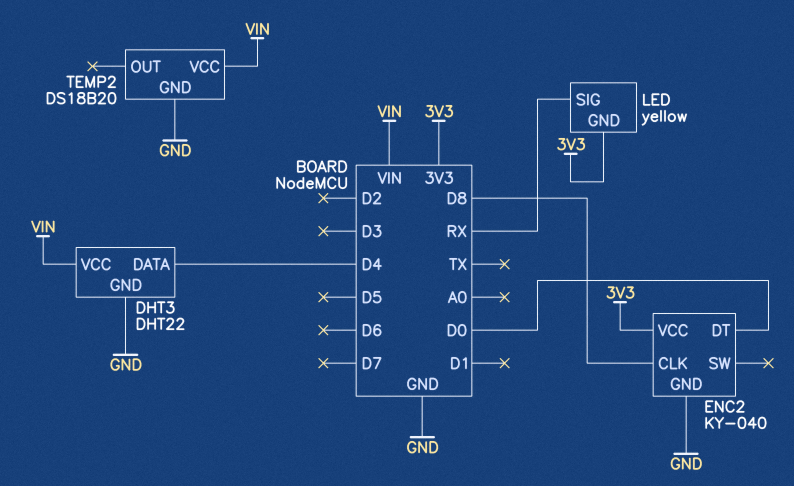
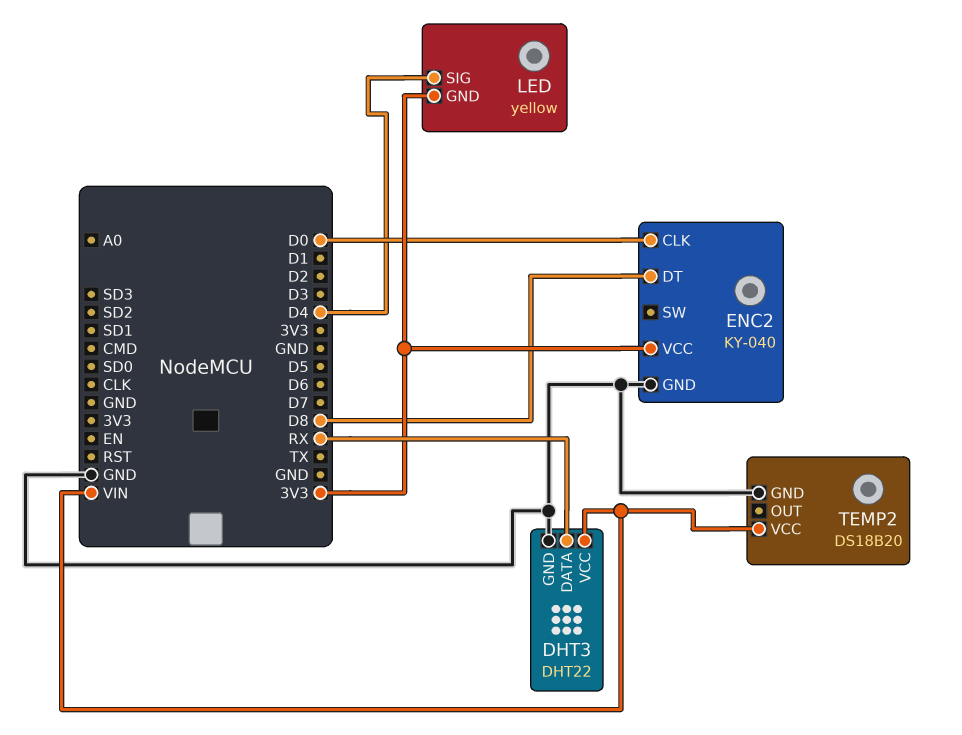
DHT3 pin DATA: D4 -> RX
ENC2 pin CLK: D8 -> D0
ENC2 pin DT: D0 -> D8
LED pin SIG: RX -> D4

